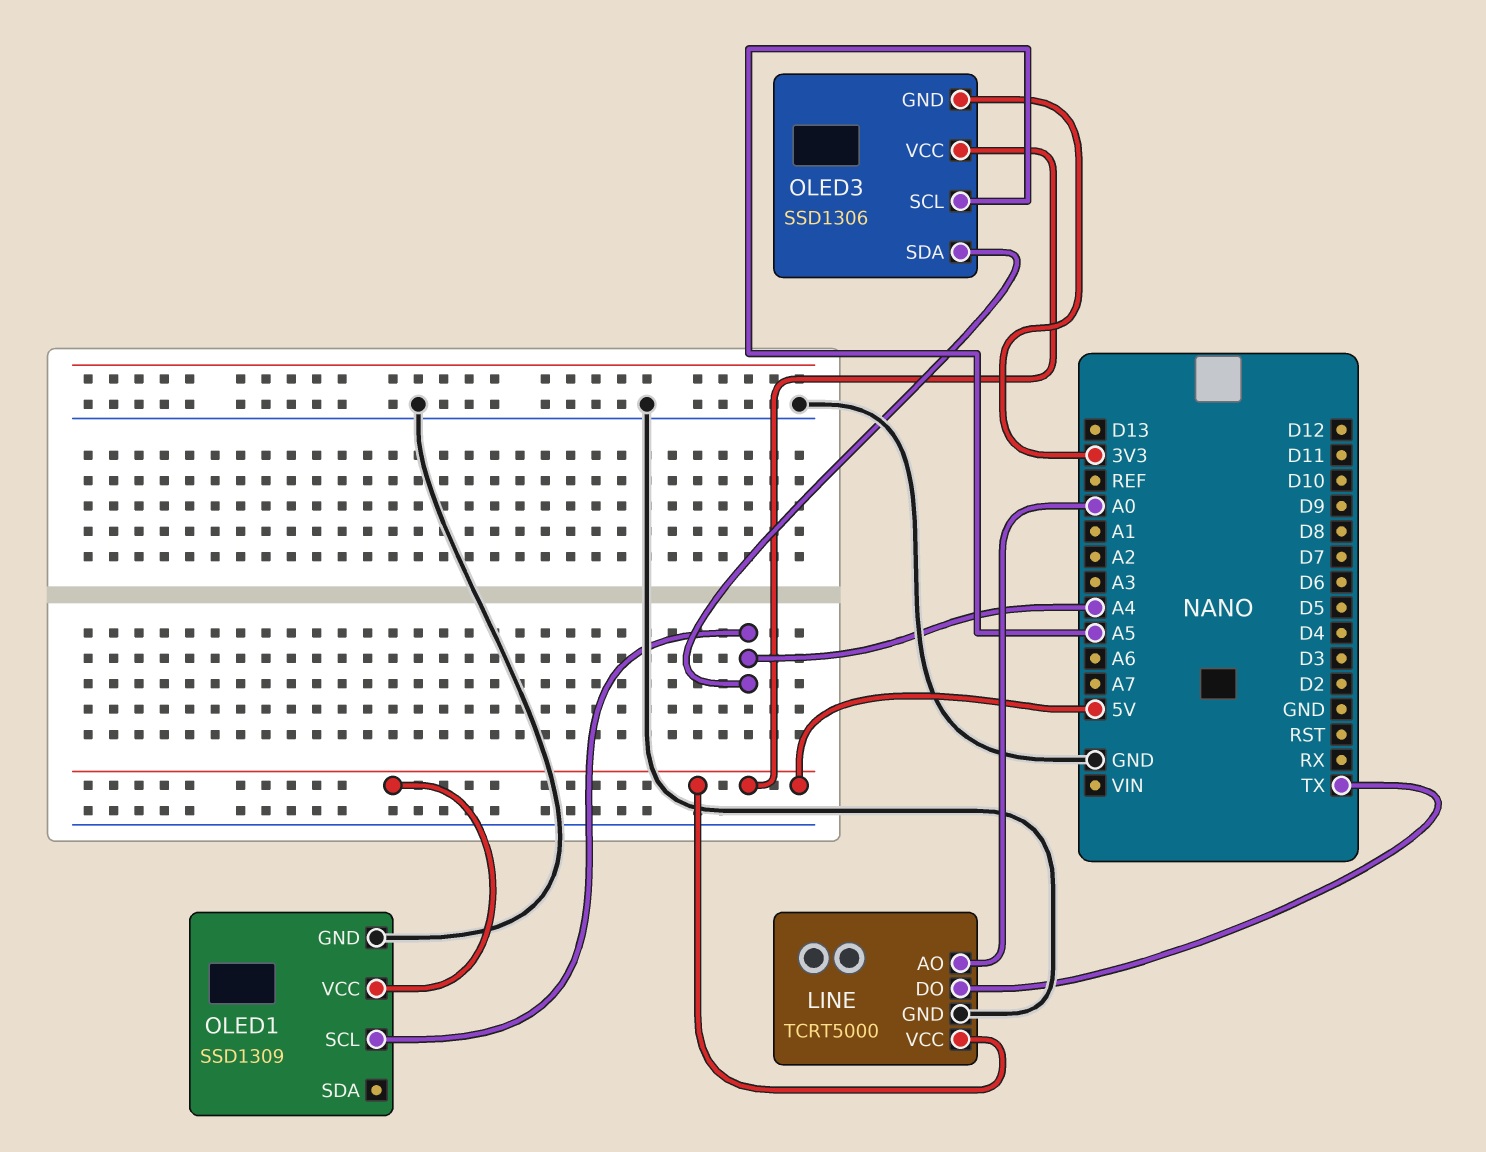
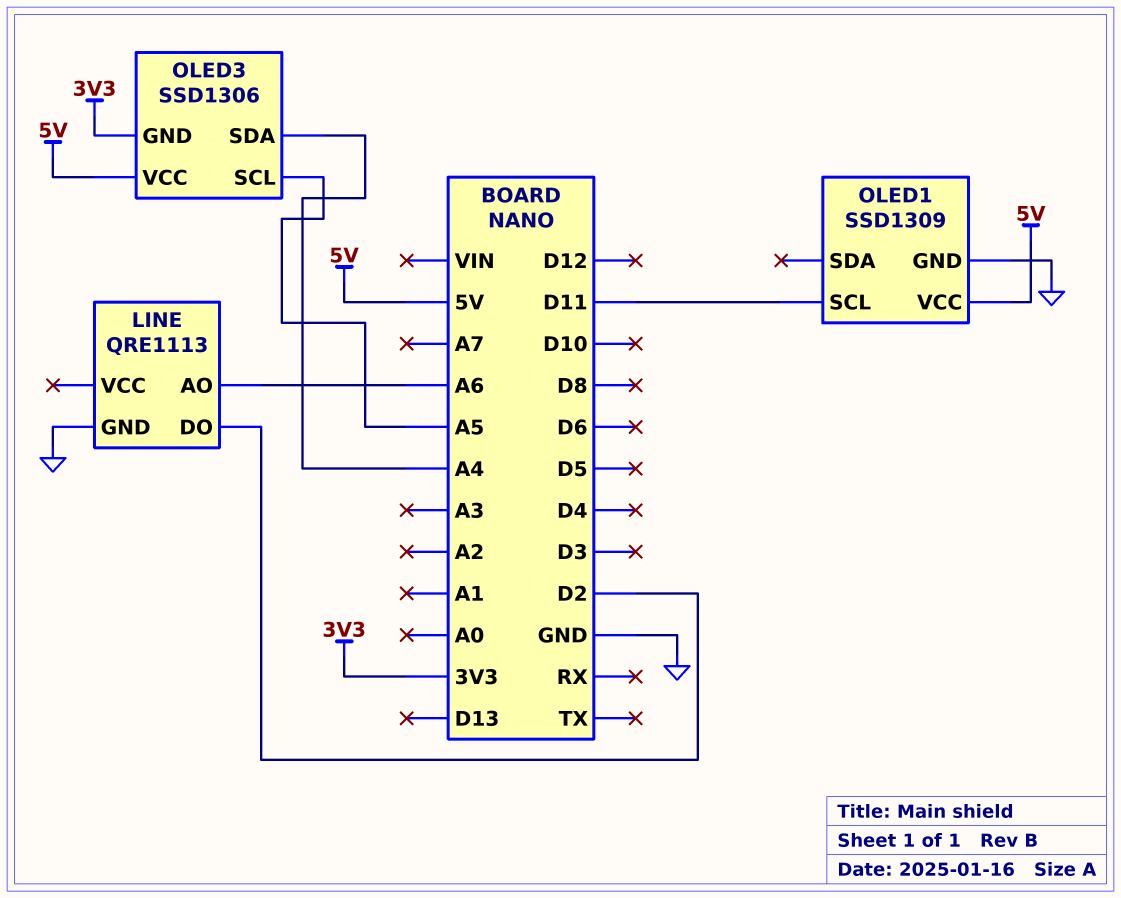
LINE: TCRT5000 -> QRE1113
LINE pin AO: A0 -> A6
LINE pin DO: TX -> D2
LINE pin VCC: 5V -> none
OLED1 pin SCL: A4 -> D11

